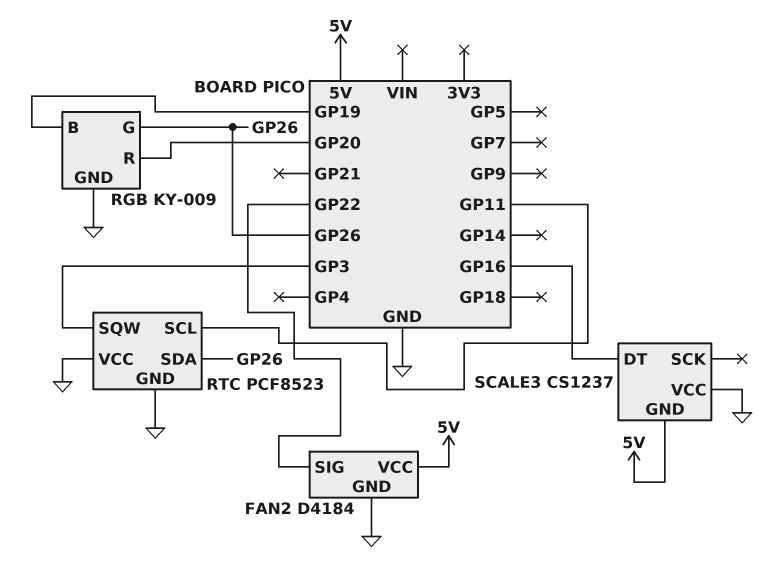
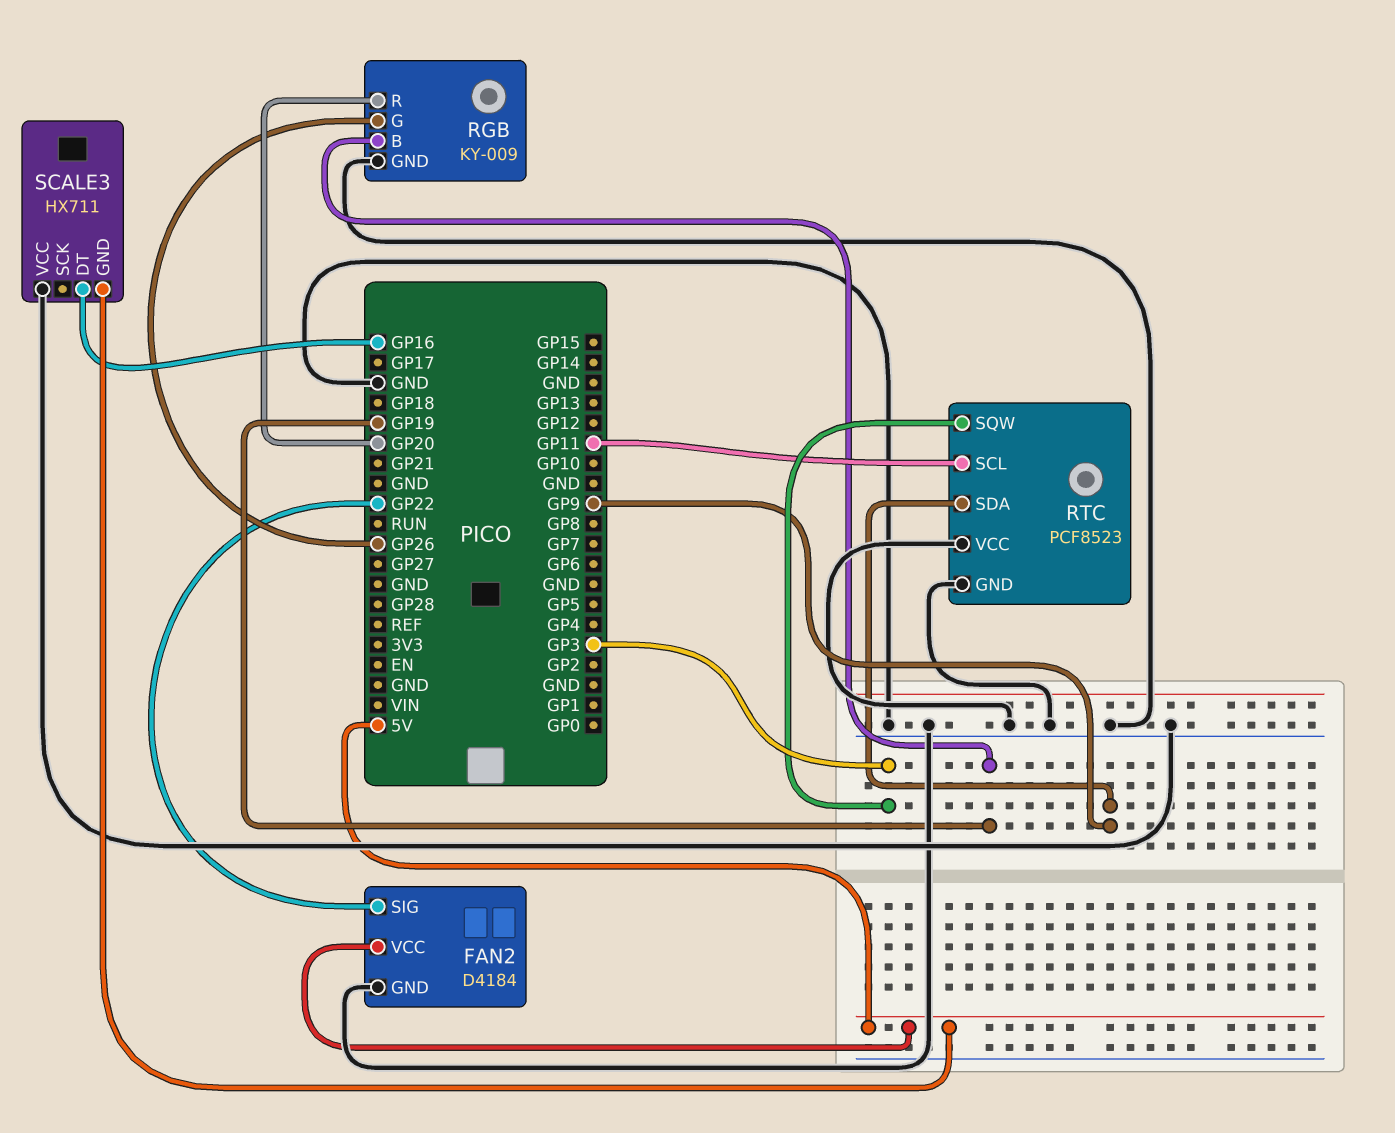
RTC pin SDA: GP26 -> GP9
SCALE3: CS1237 -> HX711

